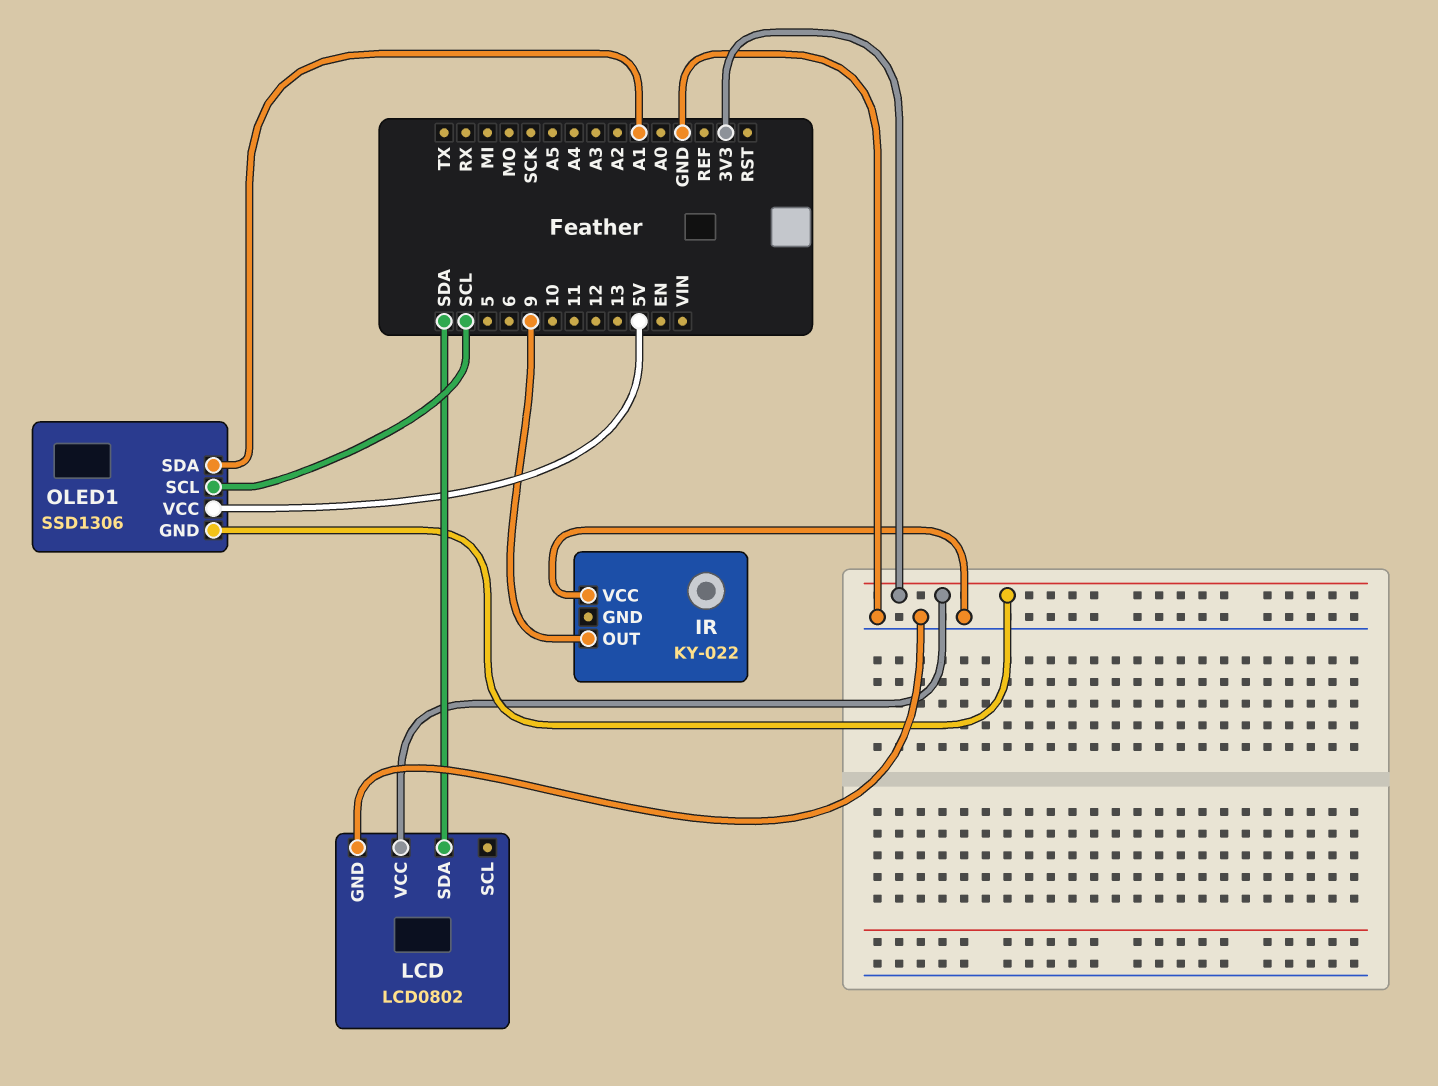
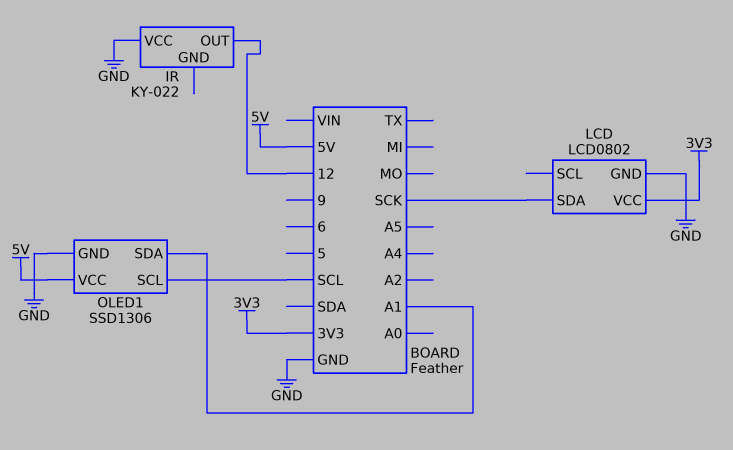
IR pin OUT: 9 -> 12
LCD pin SDA: SDA -> SCK
OLED1 pin GND: 3V3 -> GND

